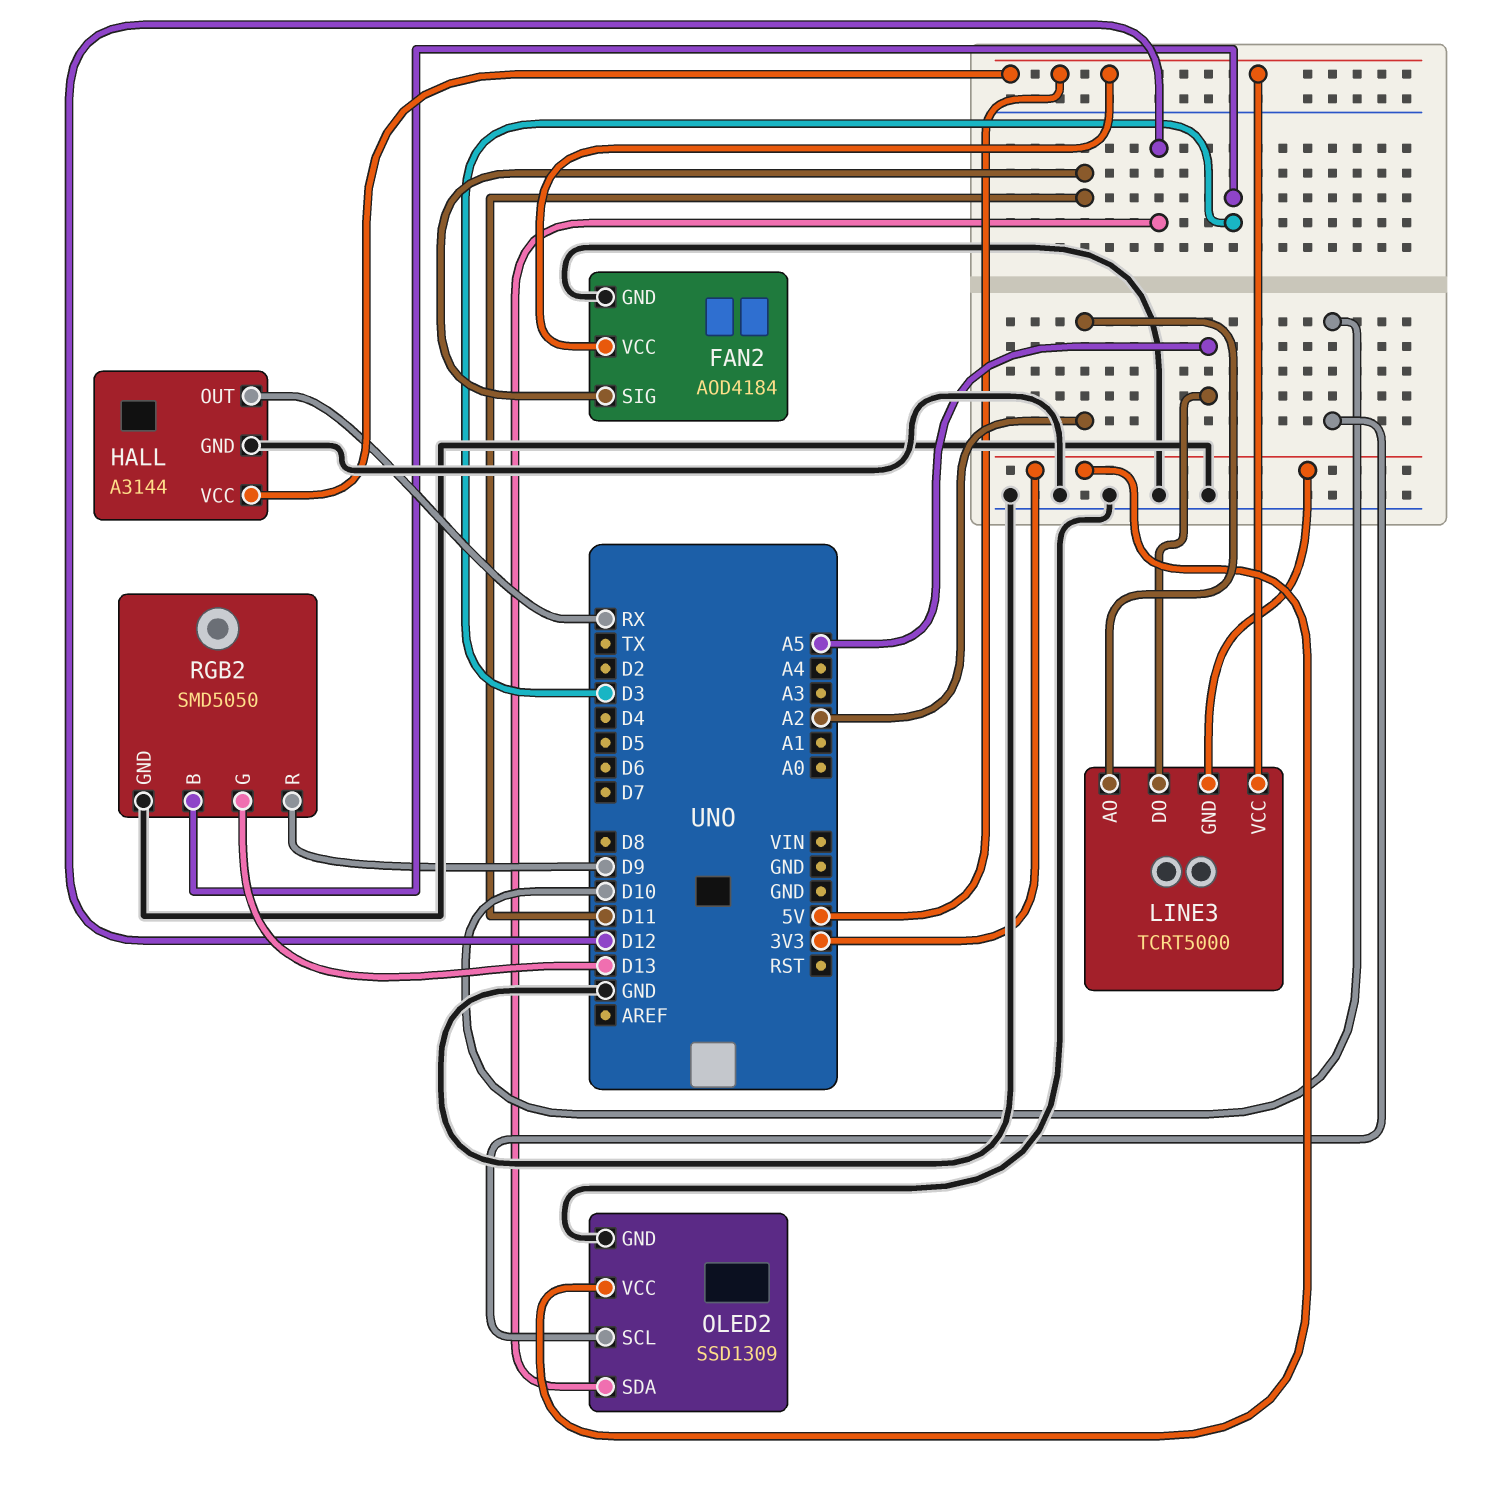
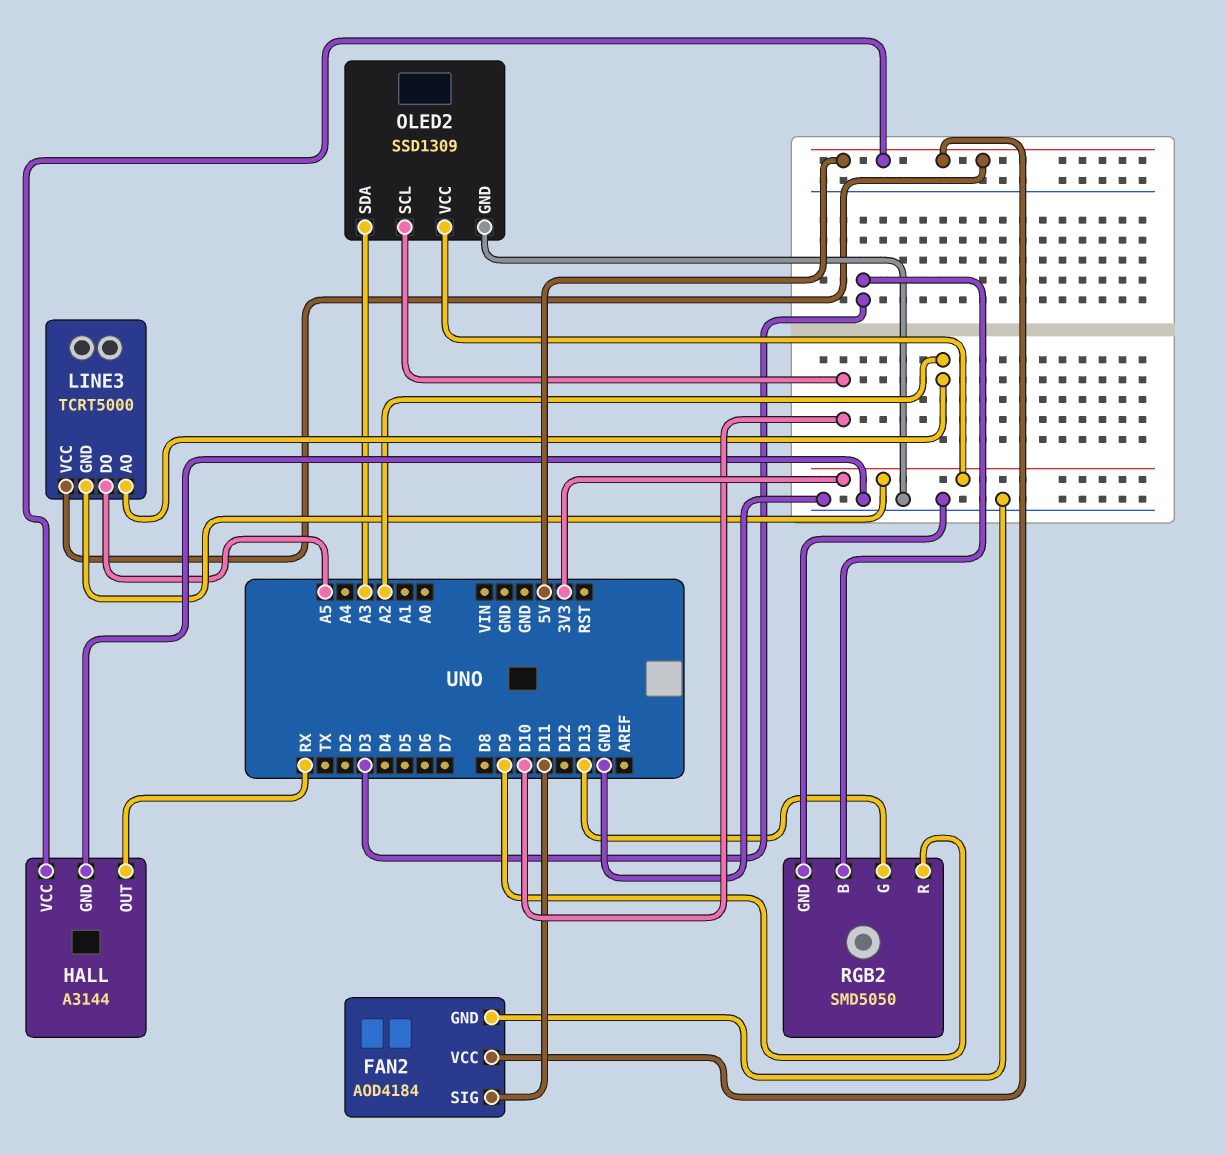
OLED2 pin SDA: D12 -> A3

